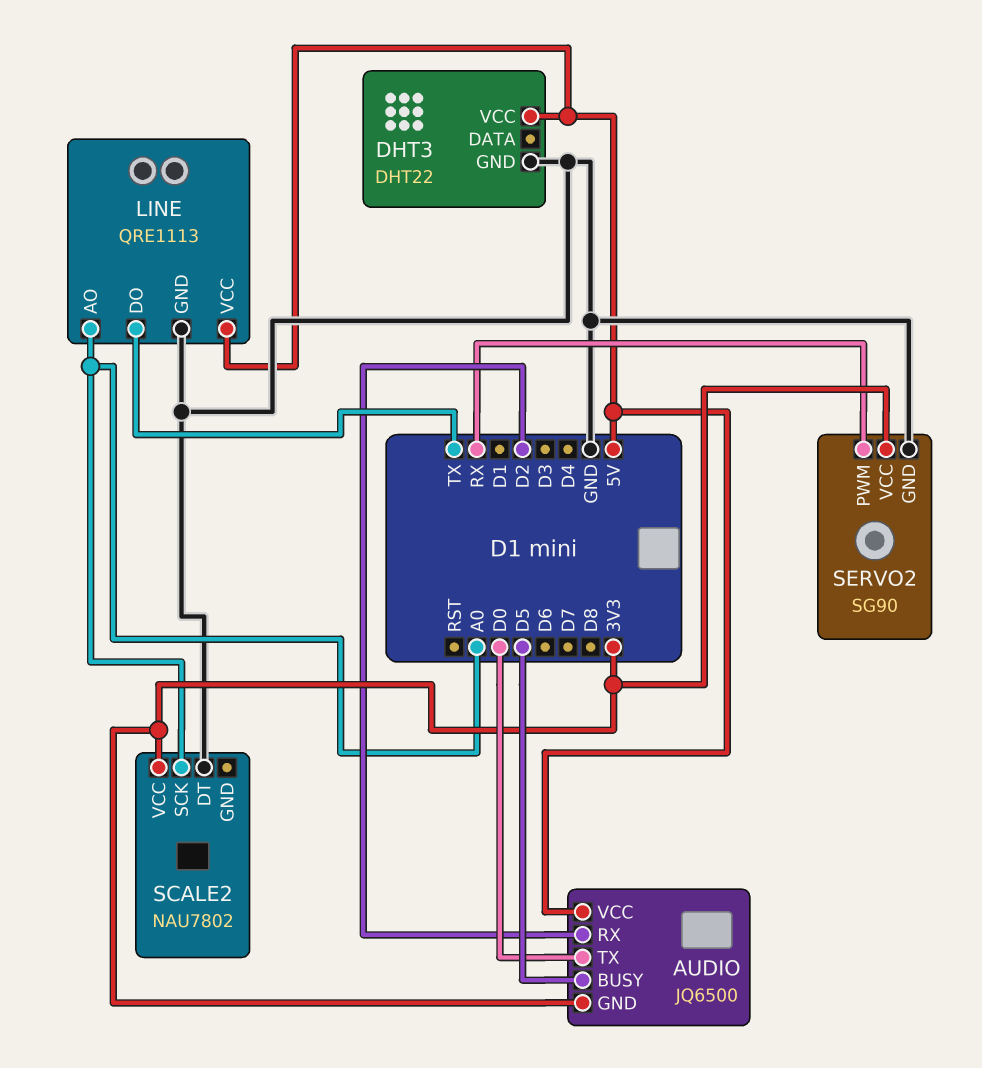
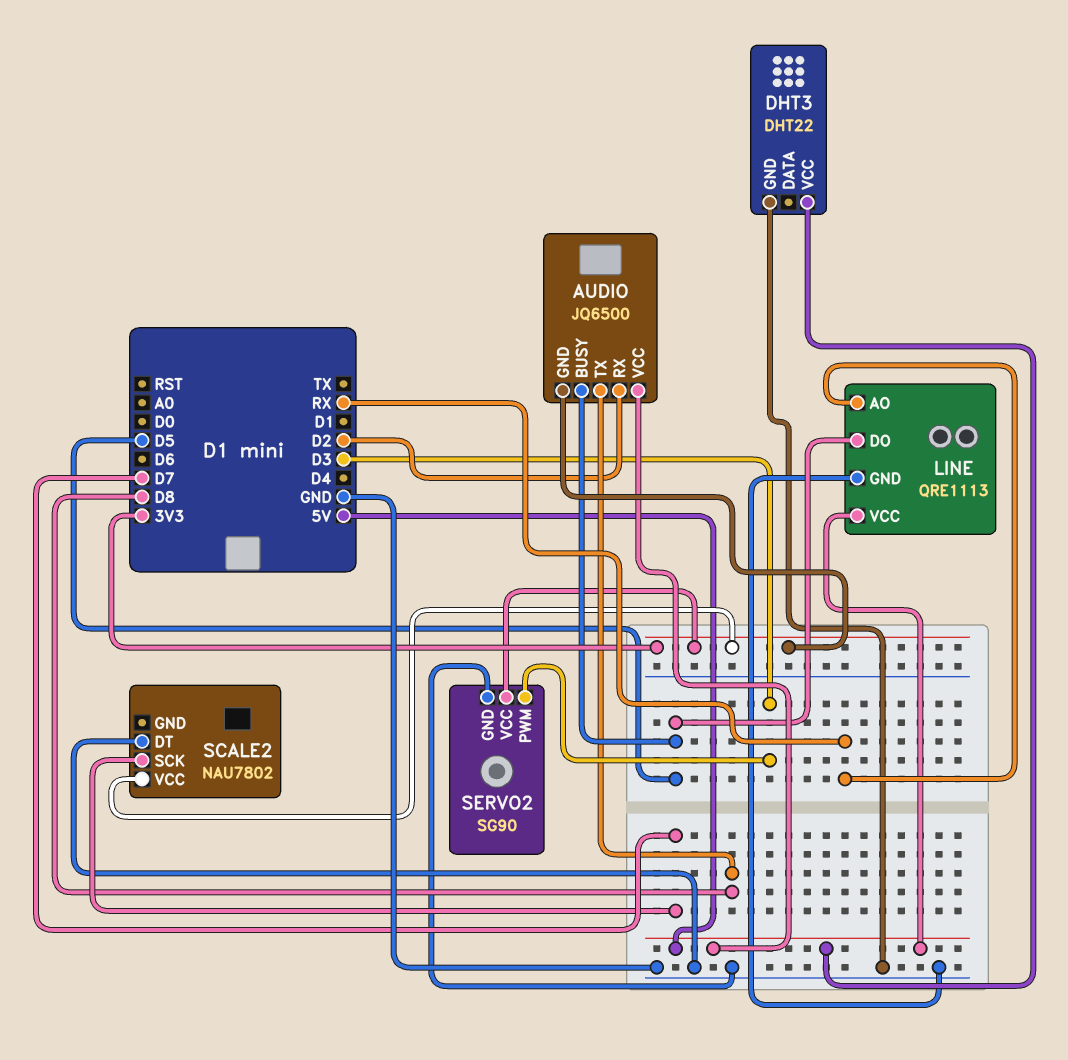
AUDIO pin TX: D0 -> D8
LINE pin AO: A0 -> RX
LINE pin DO: TX -> D5
SCALE2 pin SCK: A0 -> D7
SERVO2 pin PWM: RX -> D3

